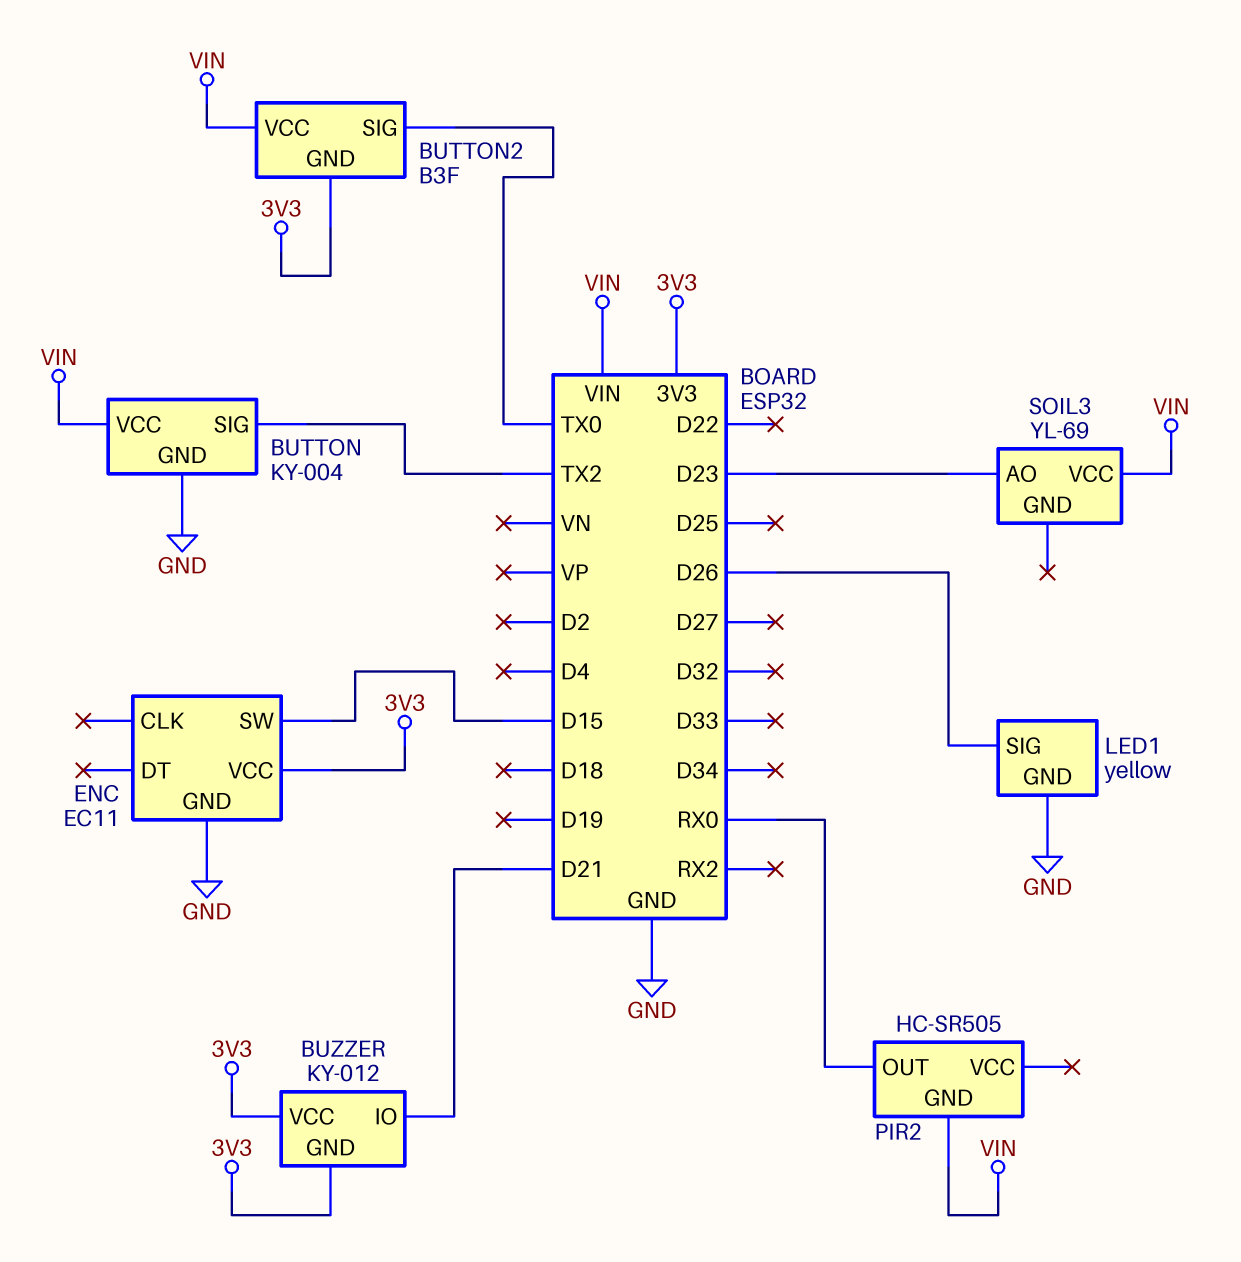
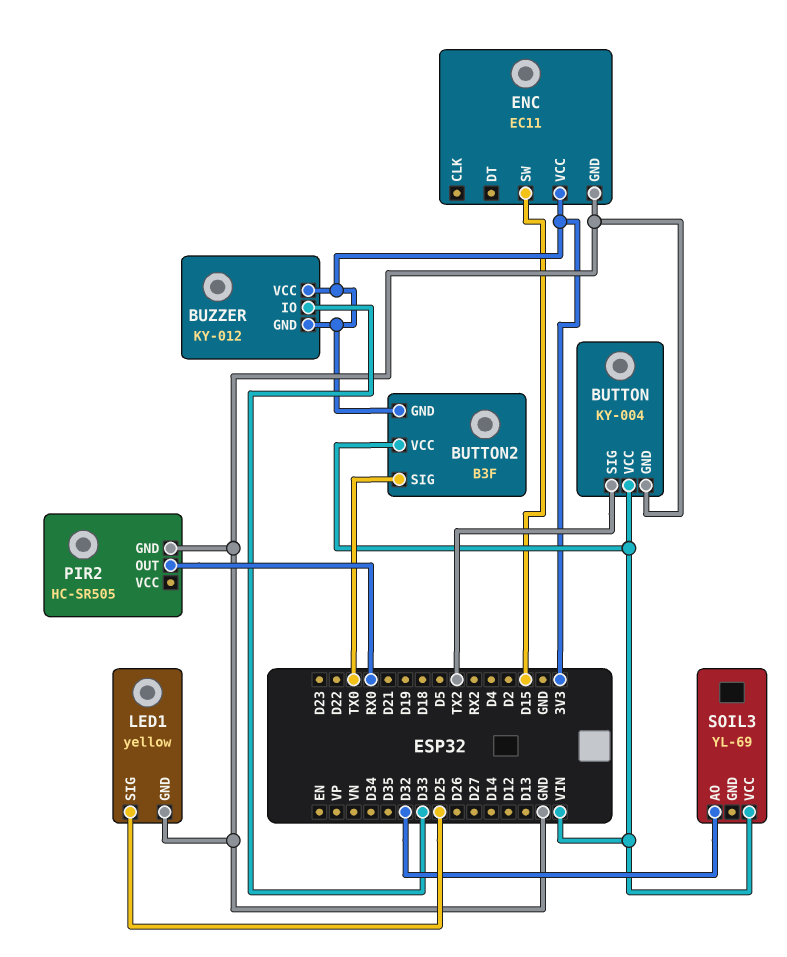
BUZZER pin IO: D21 -> D33
LED1 pin SIG: D26 -> D25
PIR2 pin GND: VIN -> GND
SOIL3 pin AO: D23 -> D32

